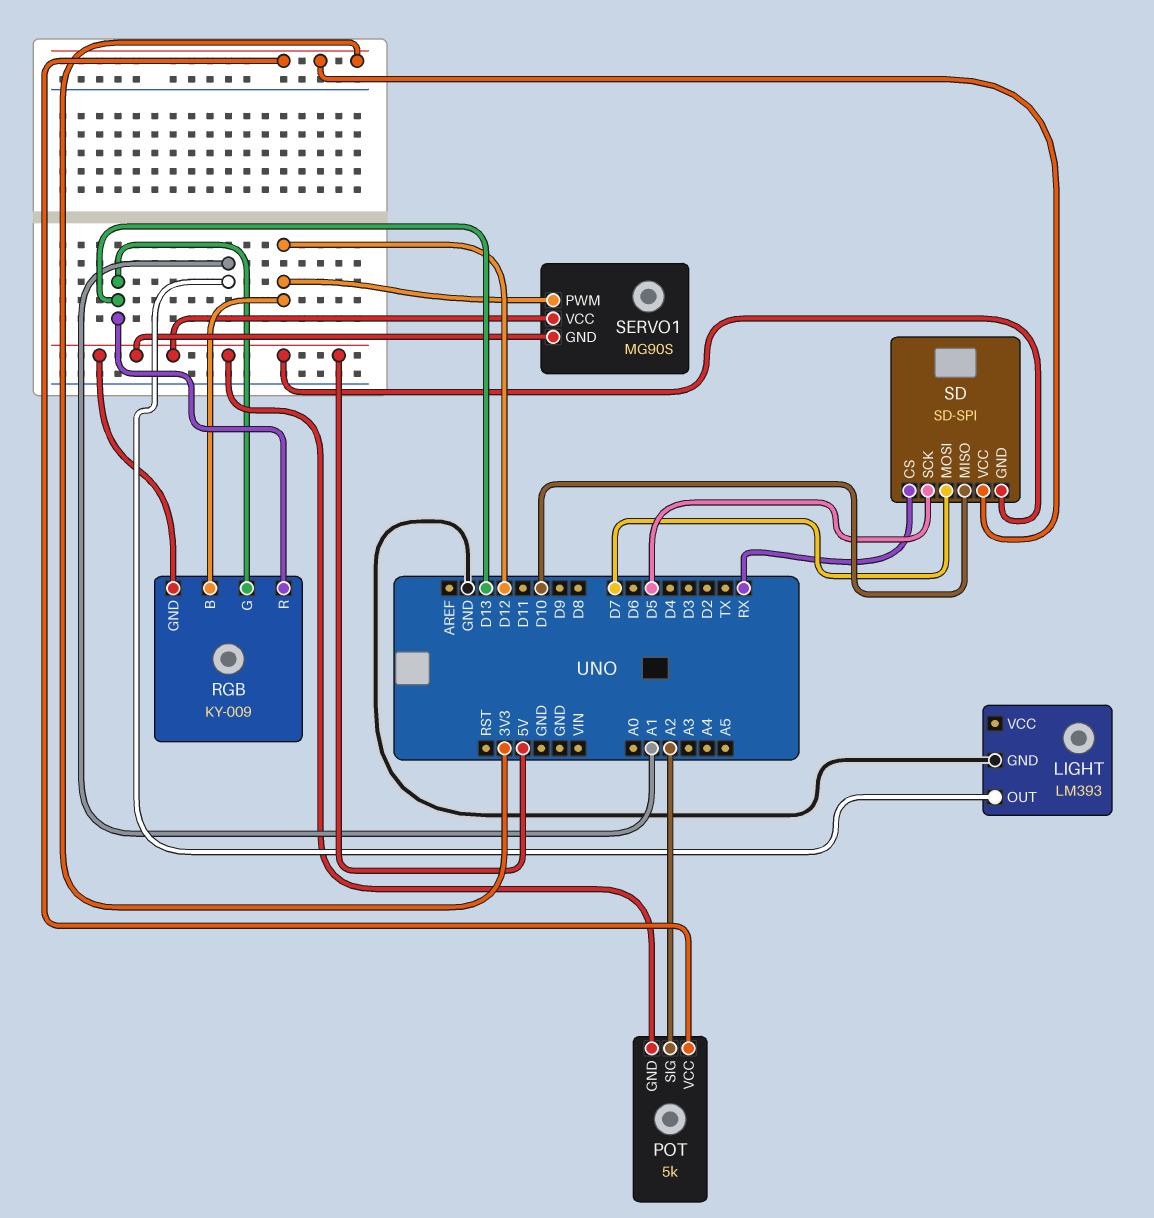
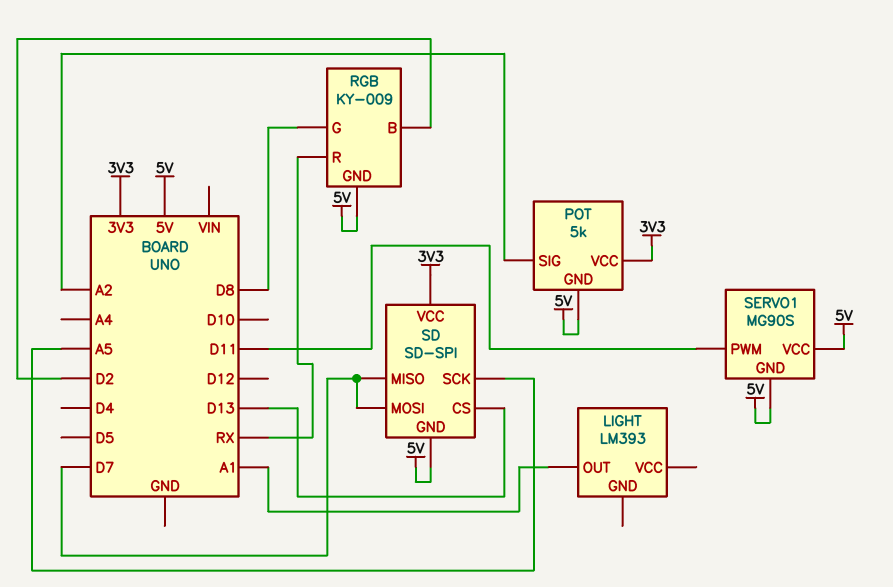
LIGHT pin GND: GND -> none
RGB pin B: D12 -> D2
RGB pin G: D13 -> D8
RGB pin R: D13 -> RX
SD pin CS: RX -> D13
SD pin MISO: D10 -> D7
SD pin SCK: D5 -> A5
SERVO1 pin PWM: D12 -> D11

